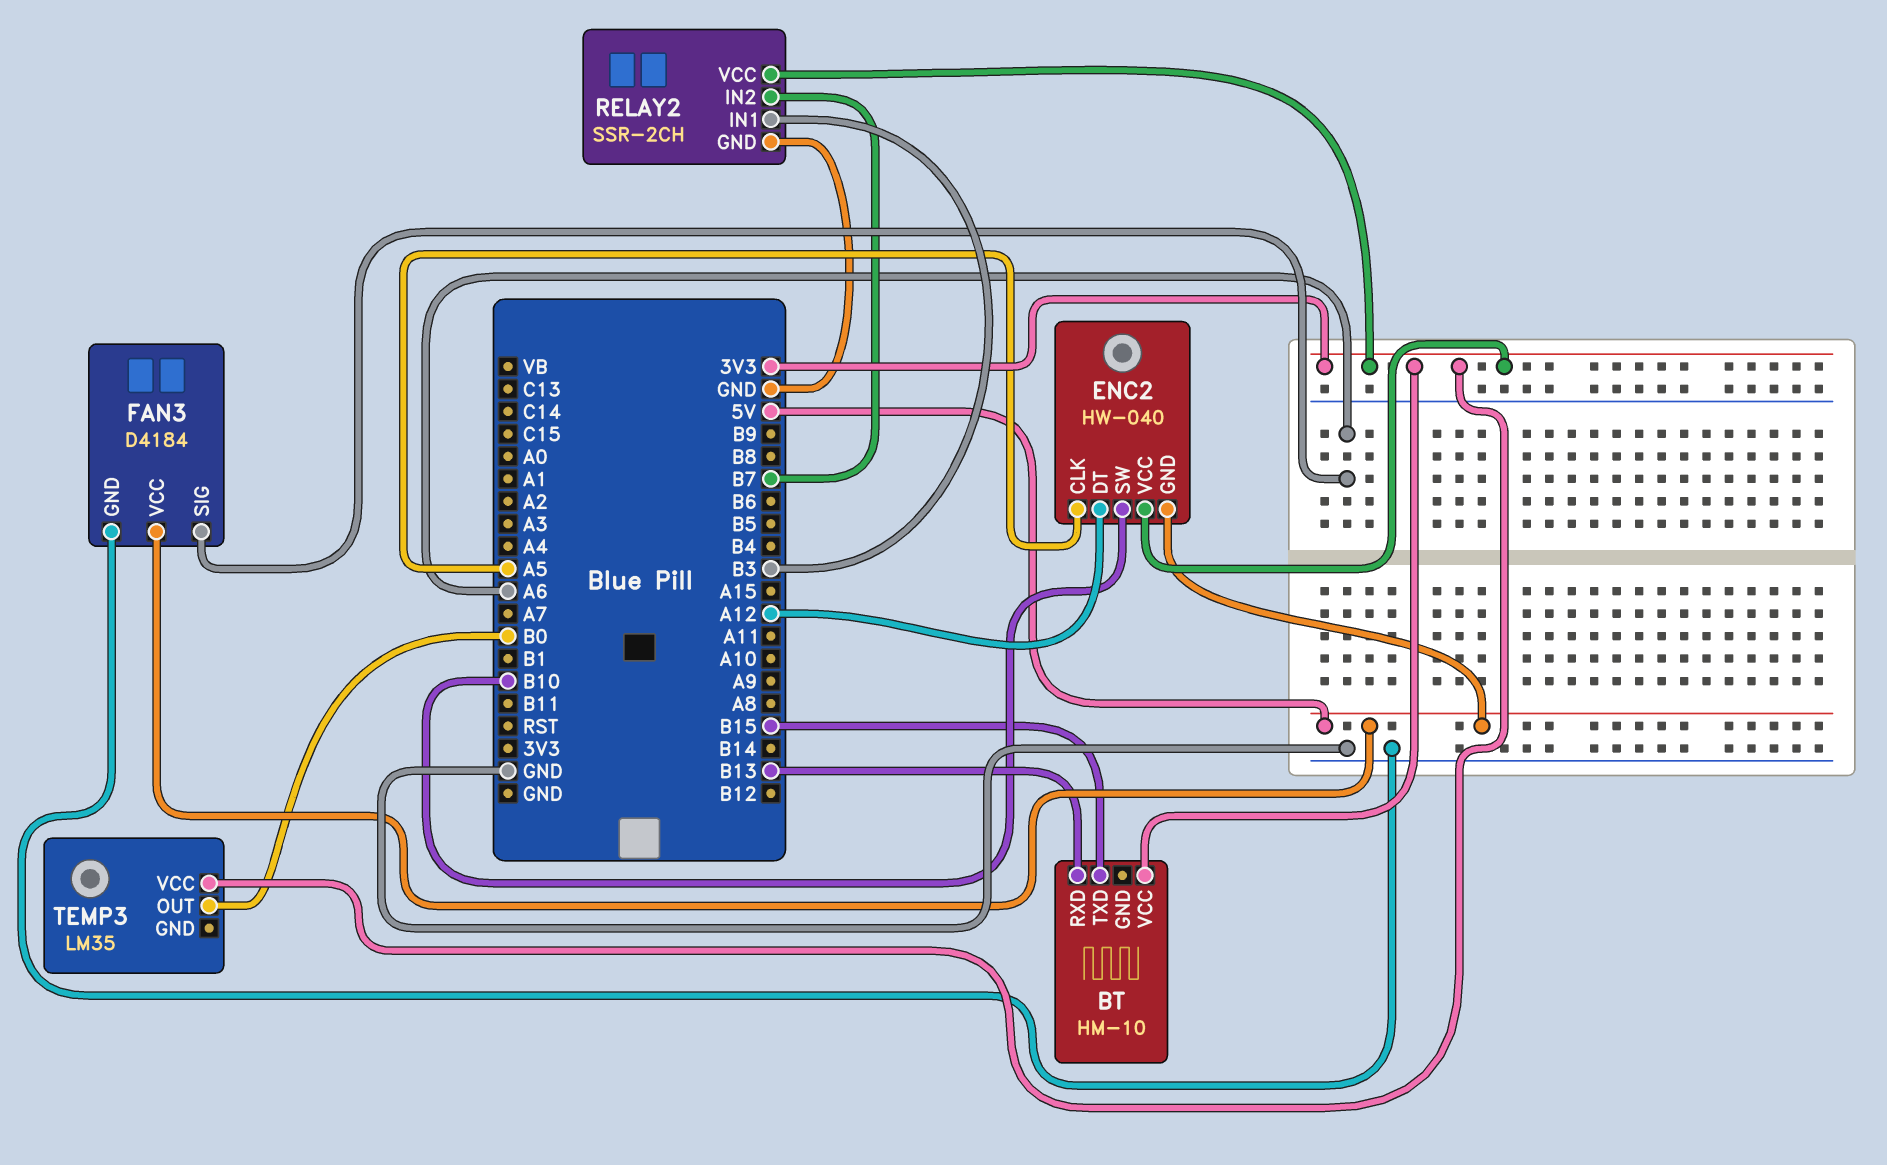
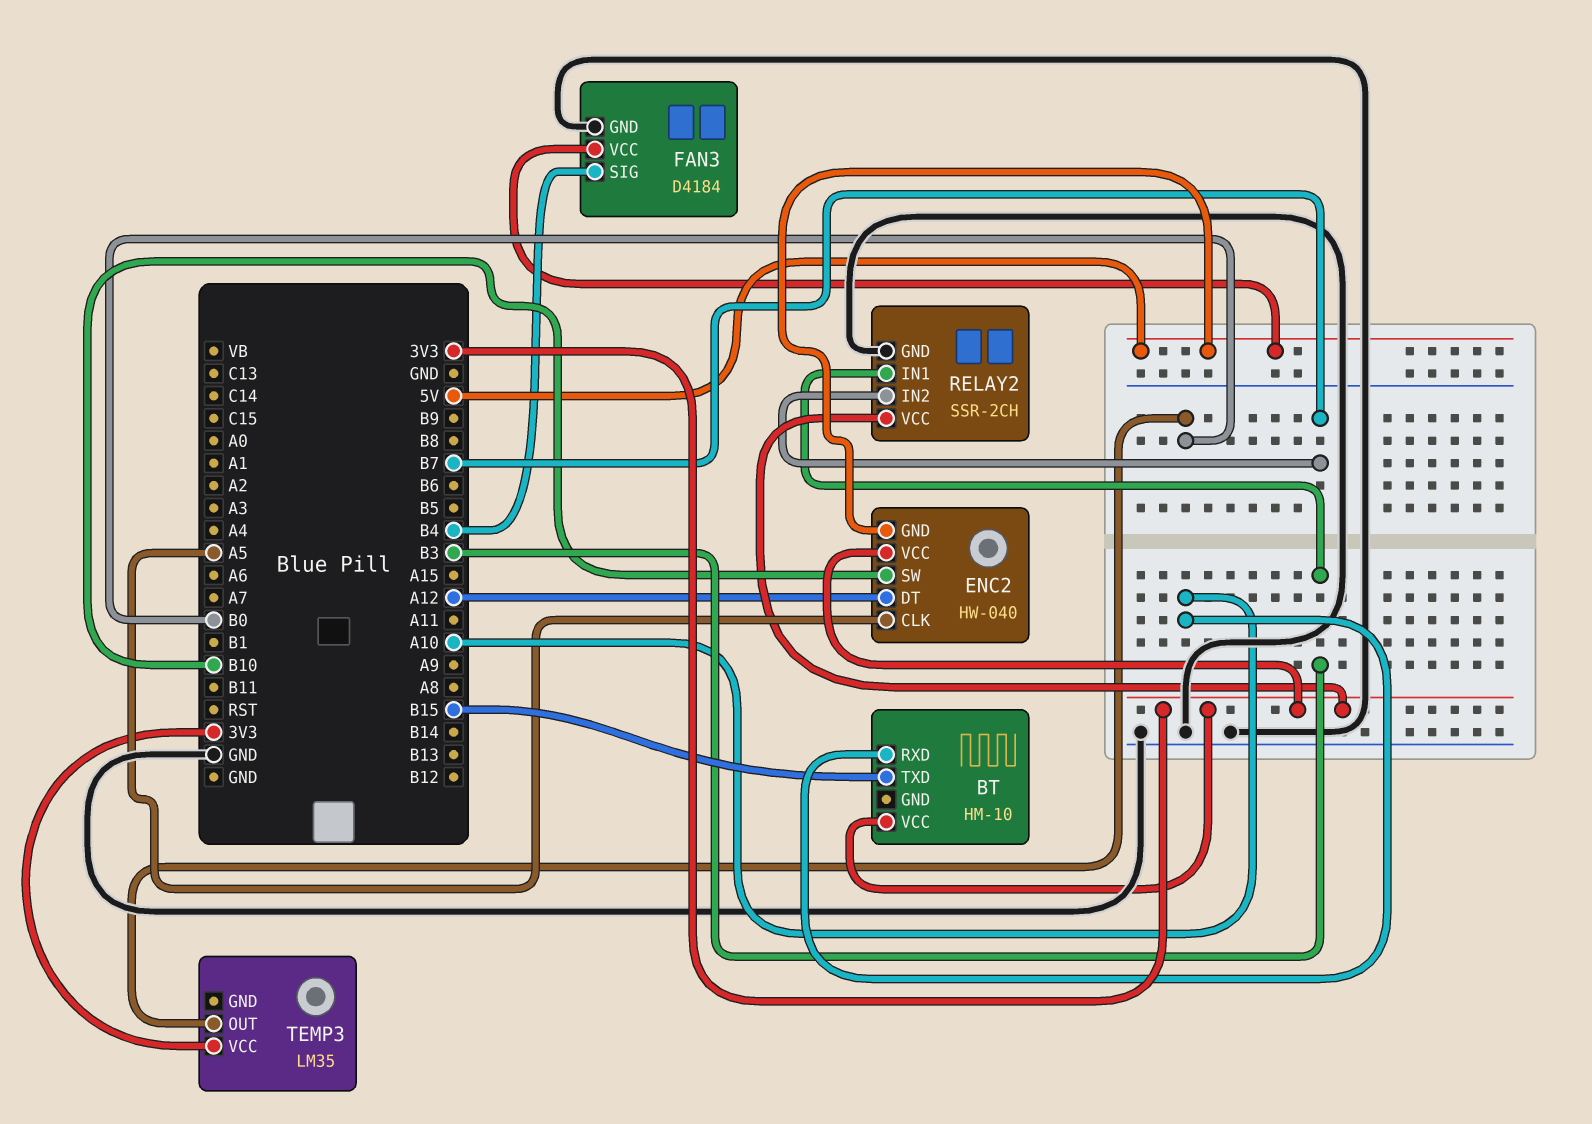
BT pin RXD: B13 -> A10
FAN3 pin SIG: A6 -> B4

